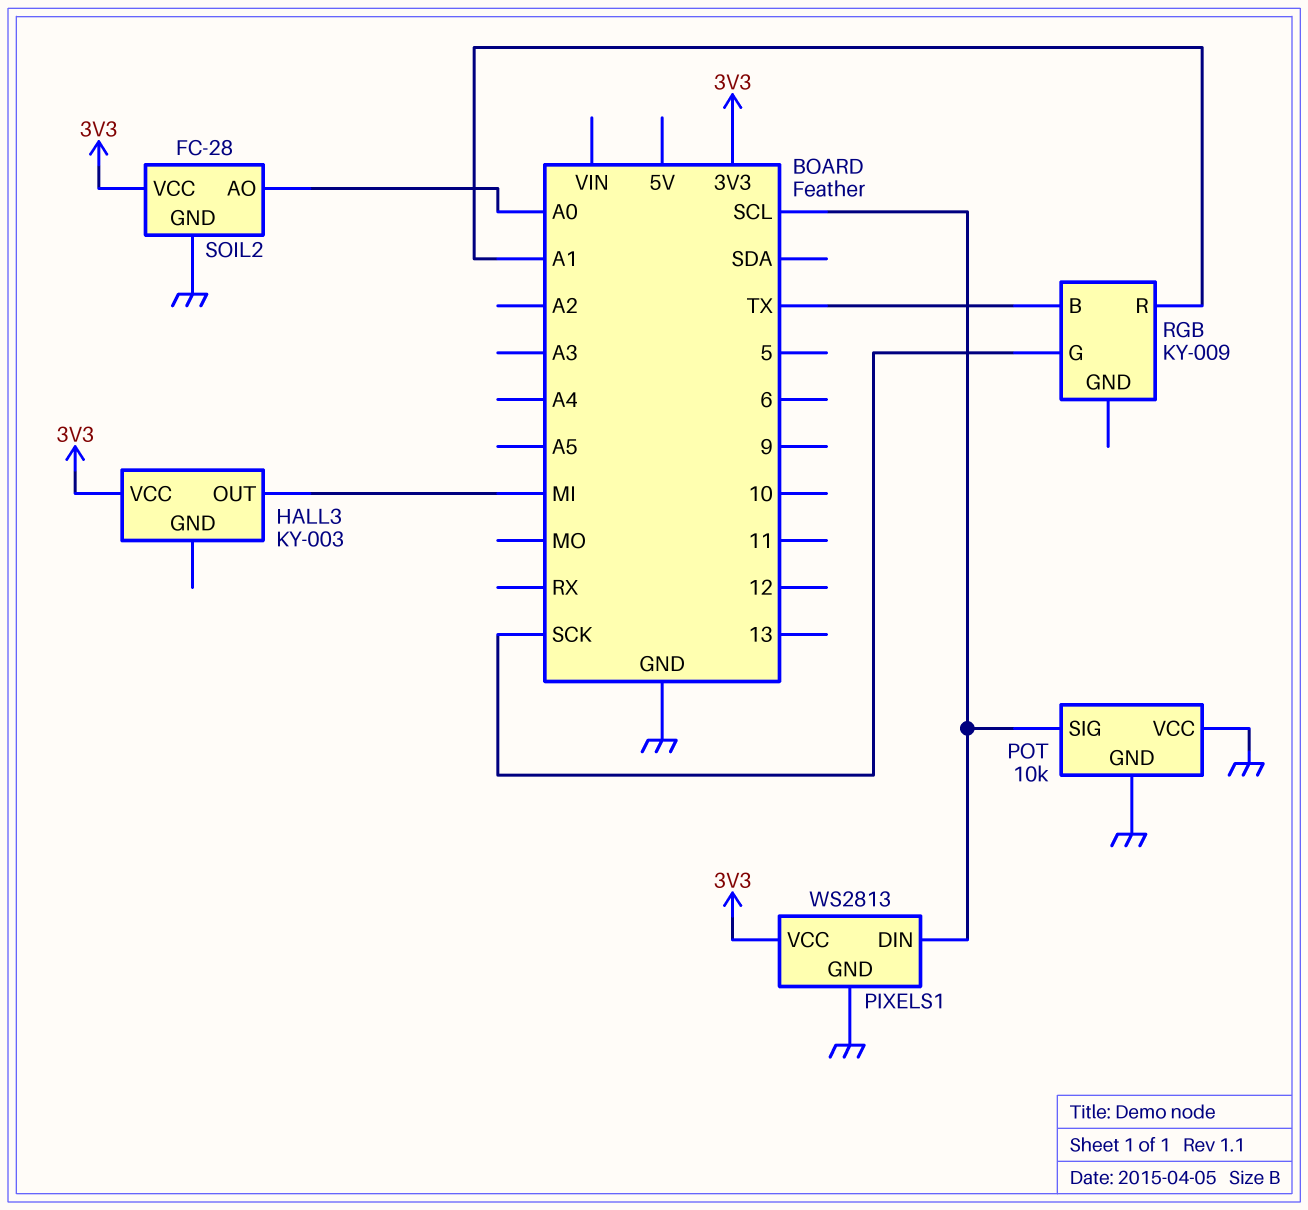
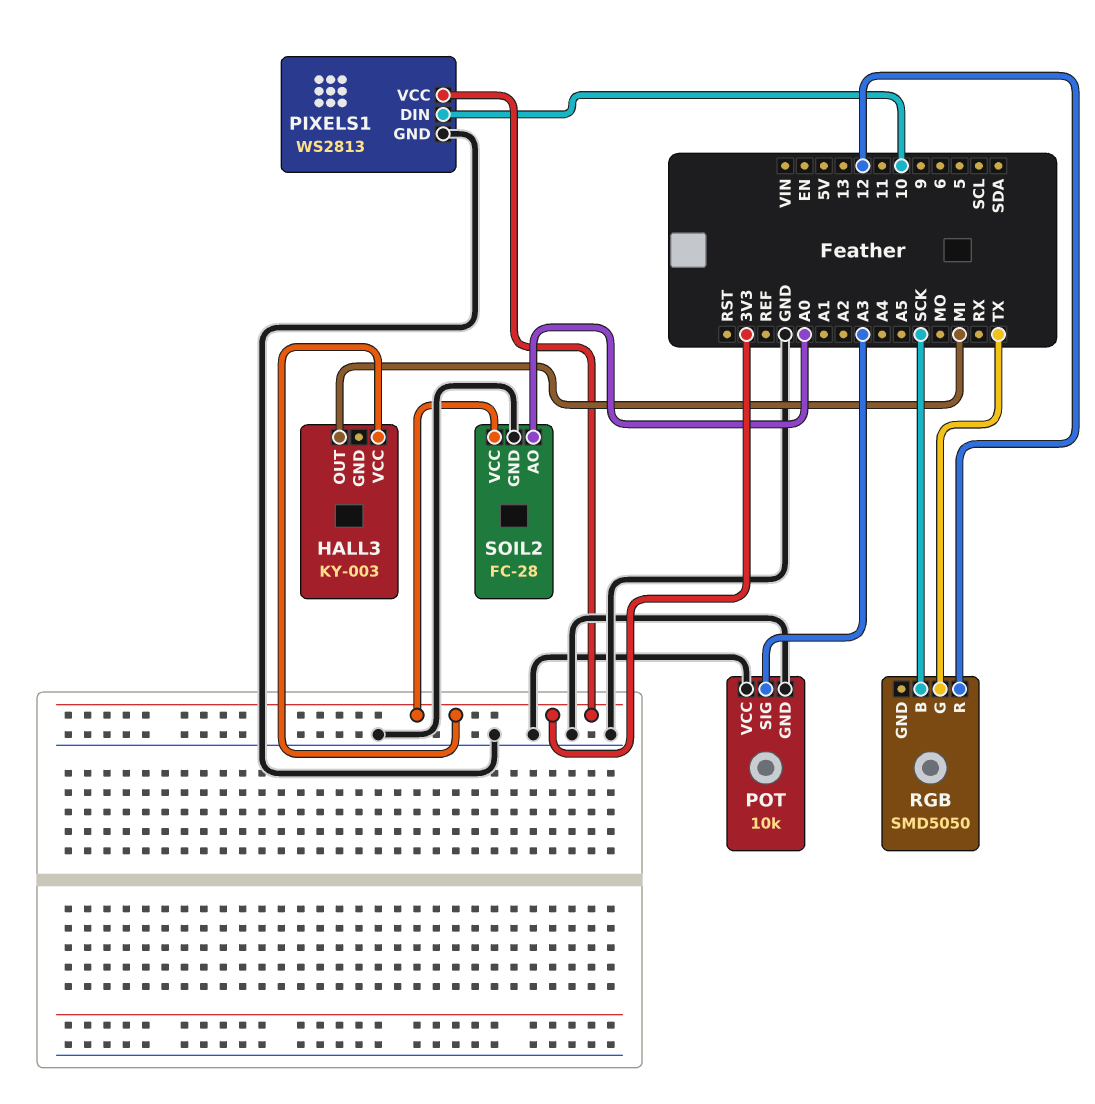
PIXELS1 pin DIN: SCL -> 10
POT pin SIG: SCL -> A3
RGB: KY-009 -> SMD5050
RGB pin B: TX -> SCK
RGB pin G: SCK -> TX
RGB pin R: A1 -> 12

